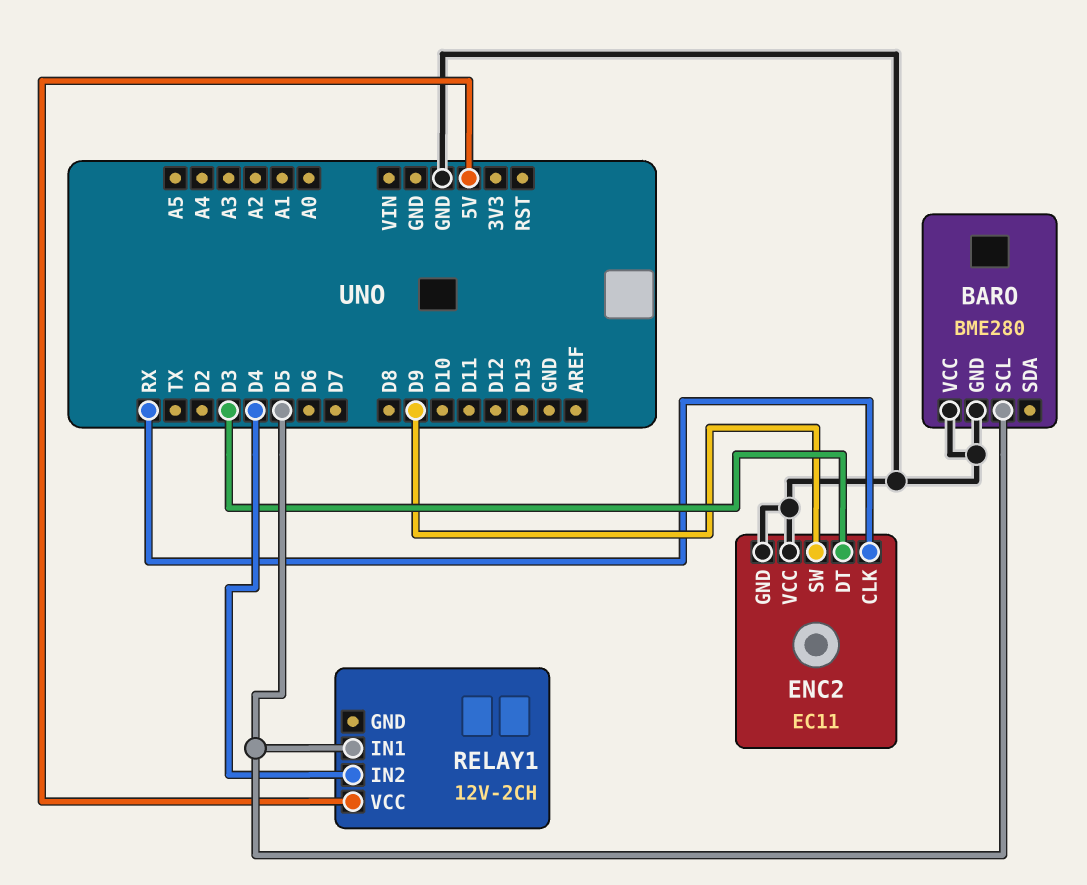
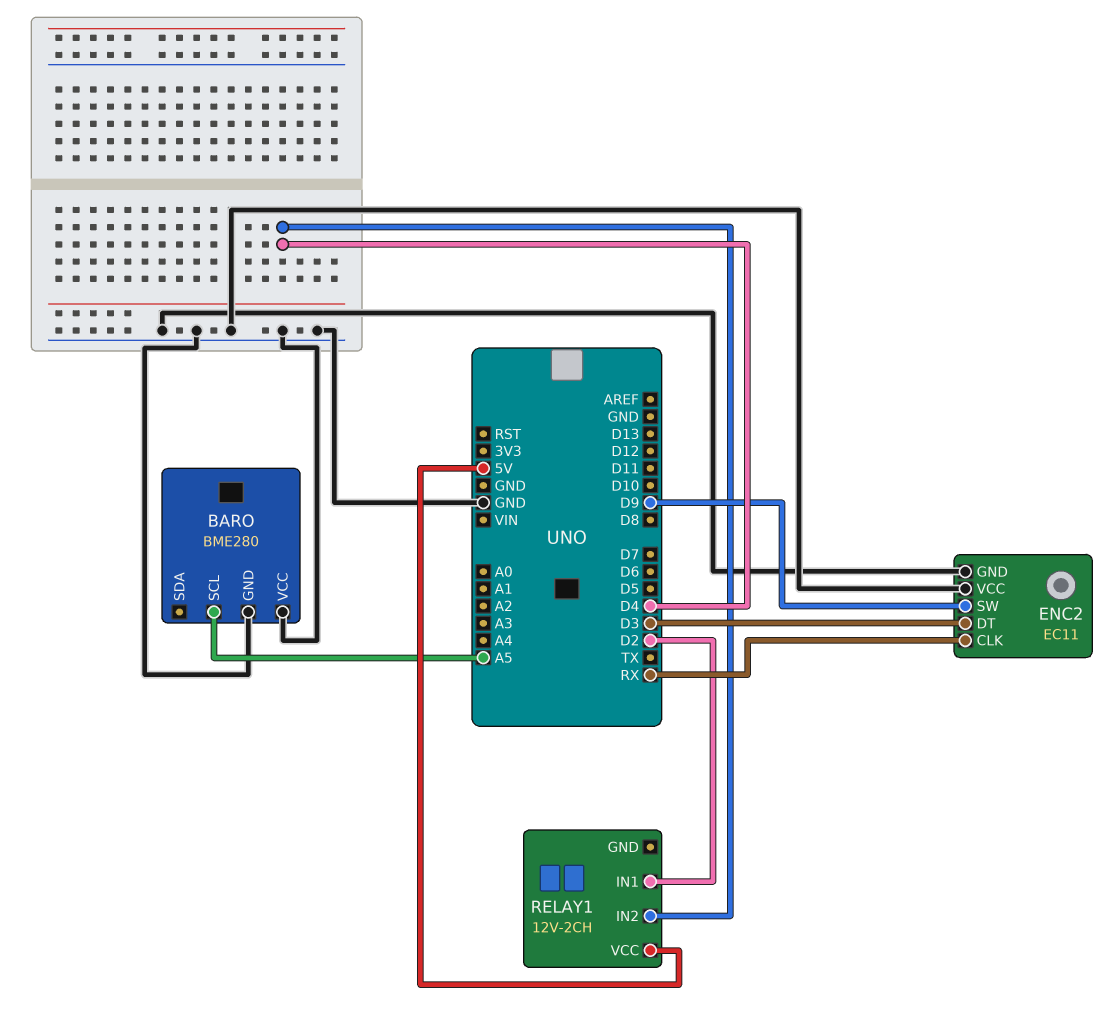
BARO pin SCL: D5 -> A5
RELAY1 pin IN1: D5 -> D2

